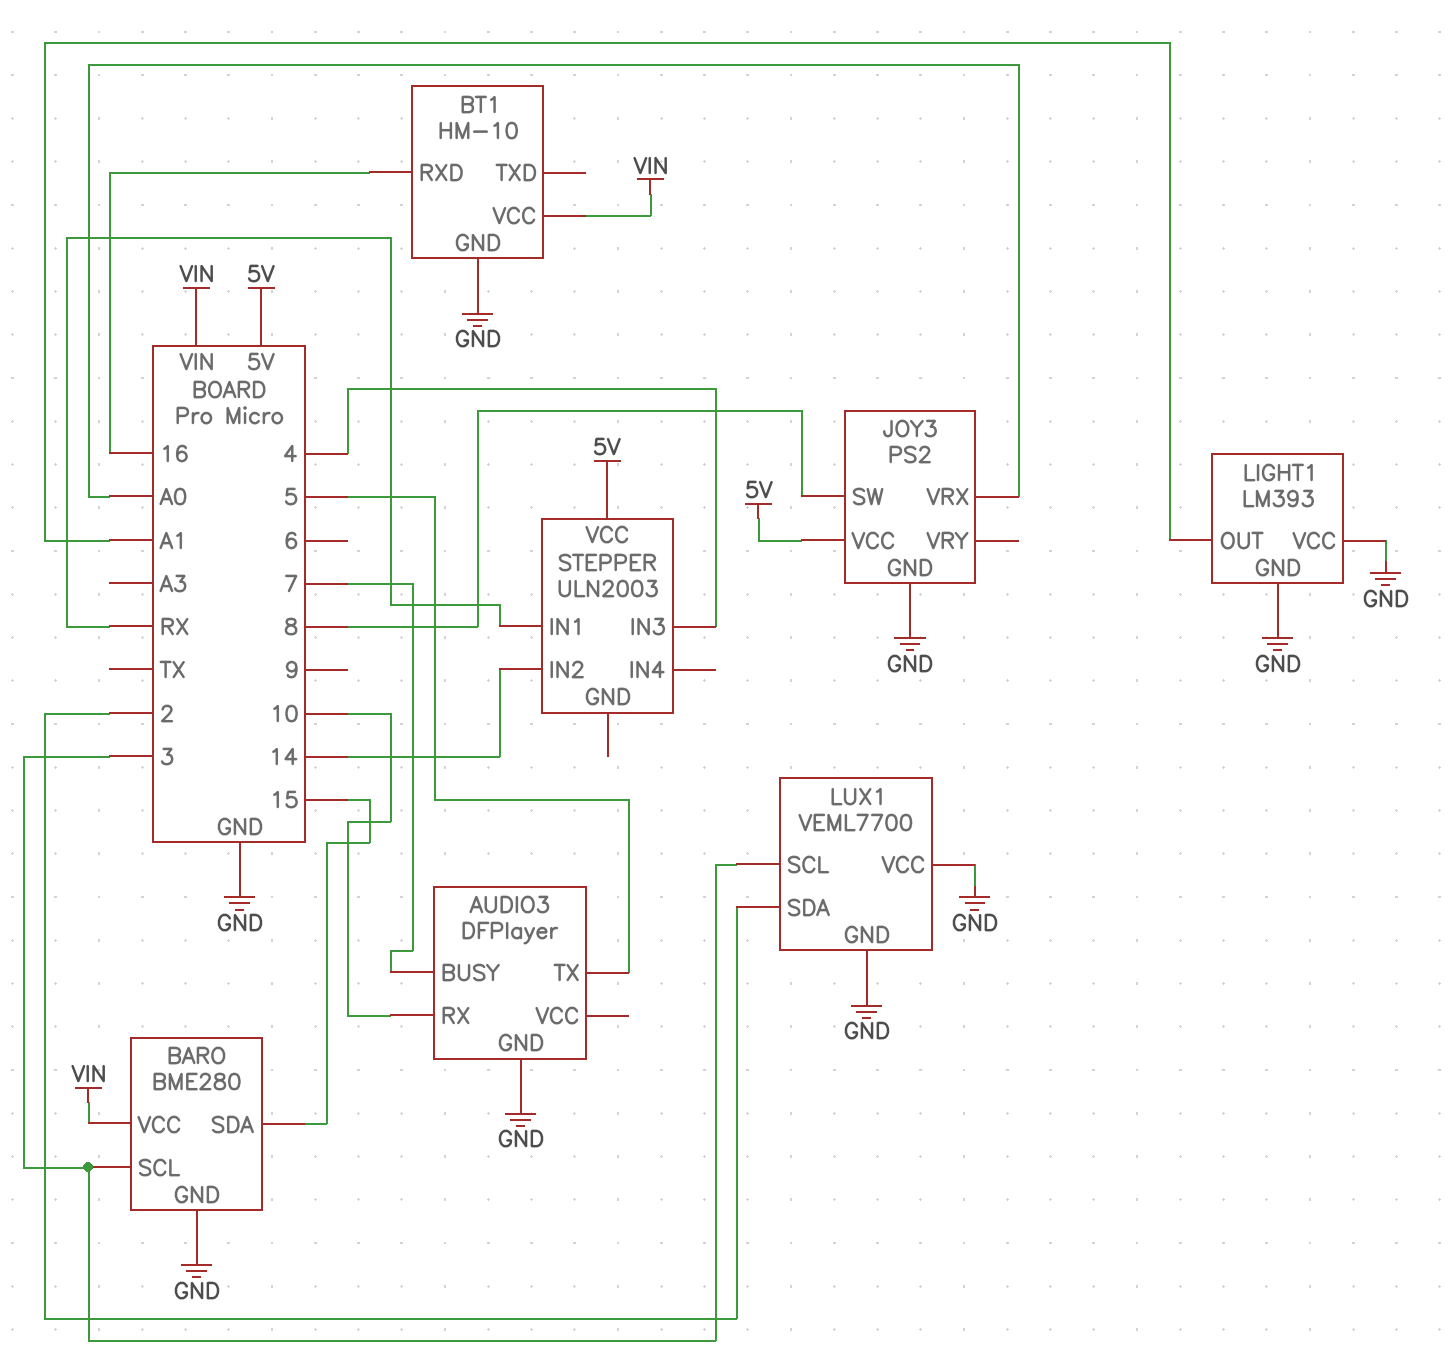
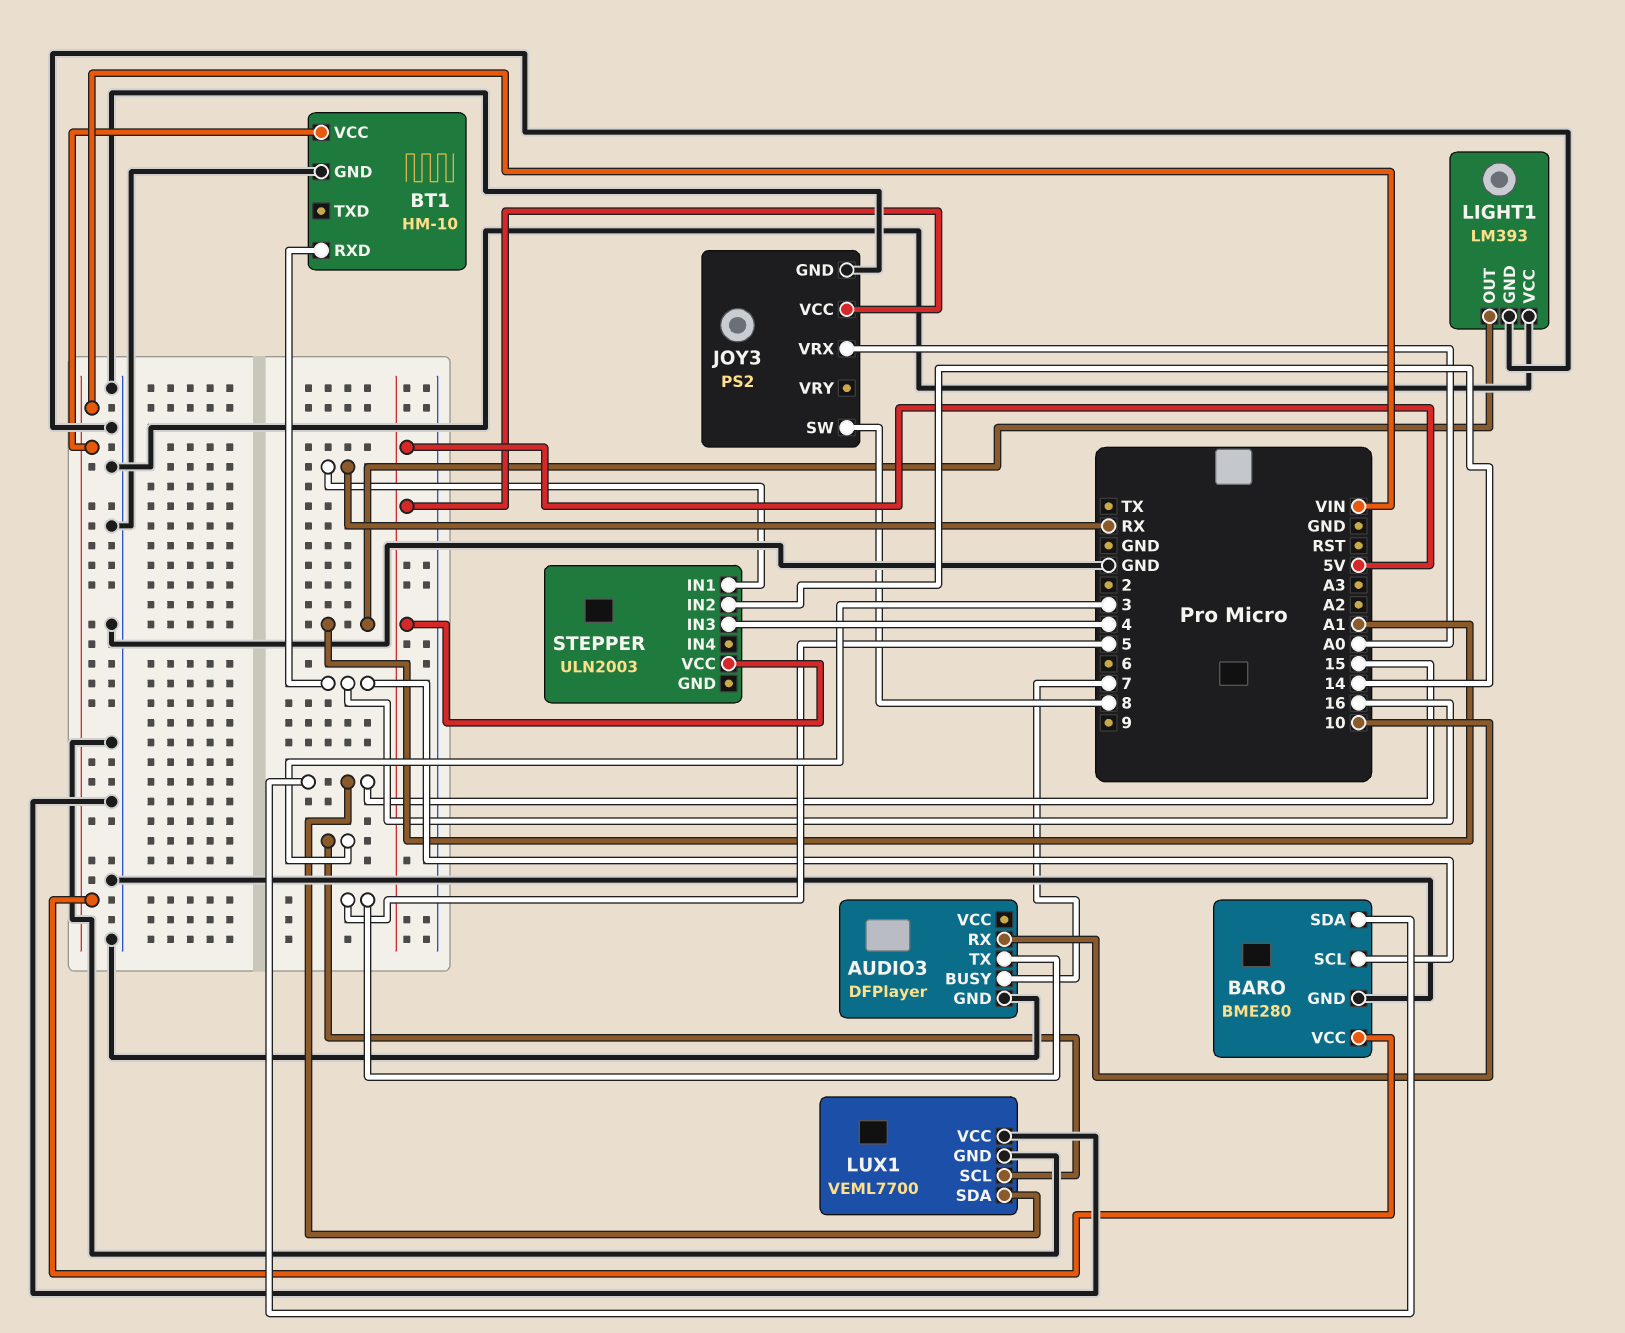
BARO pin SCL: 3 -> 16
LUX1 pin SDA: 2 -> 15

